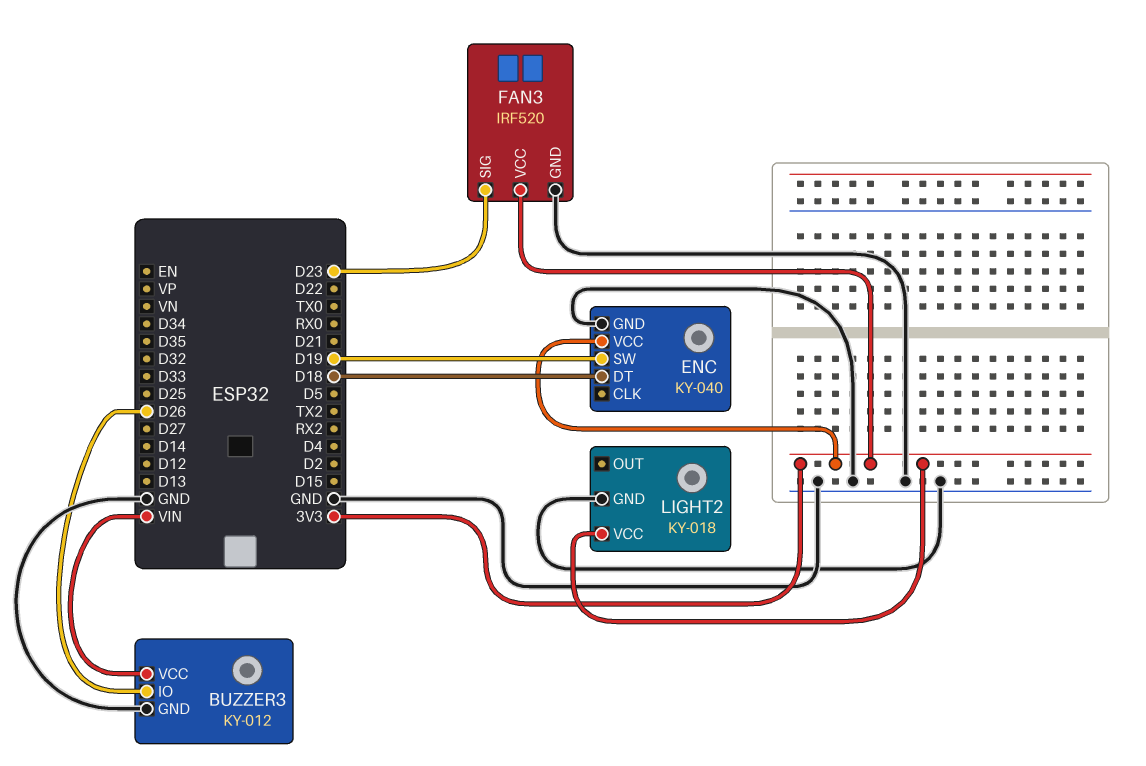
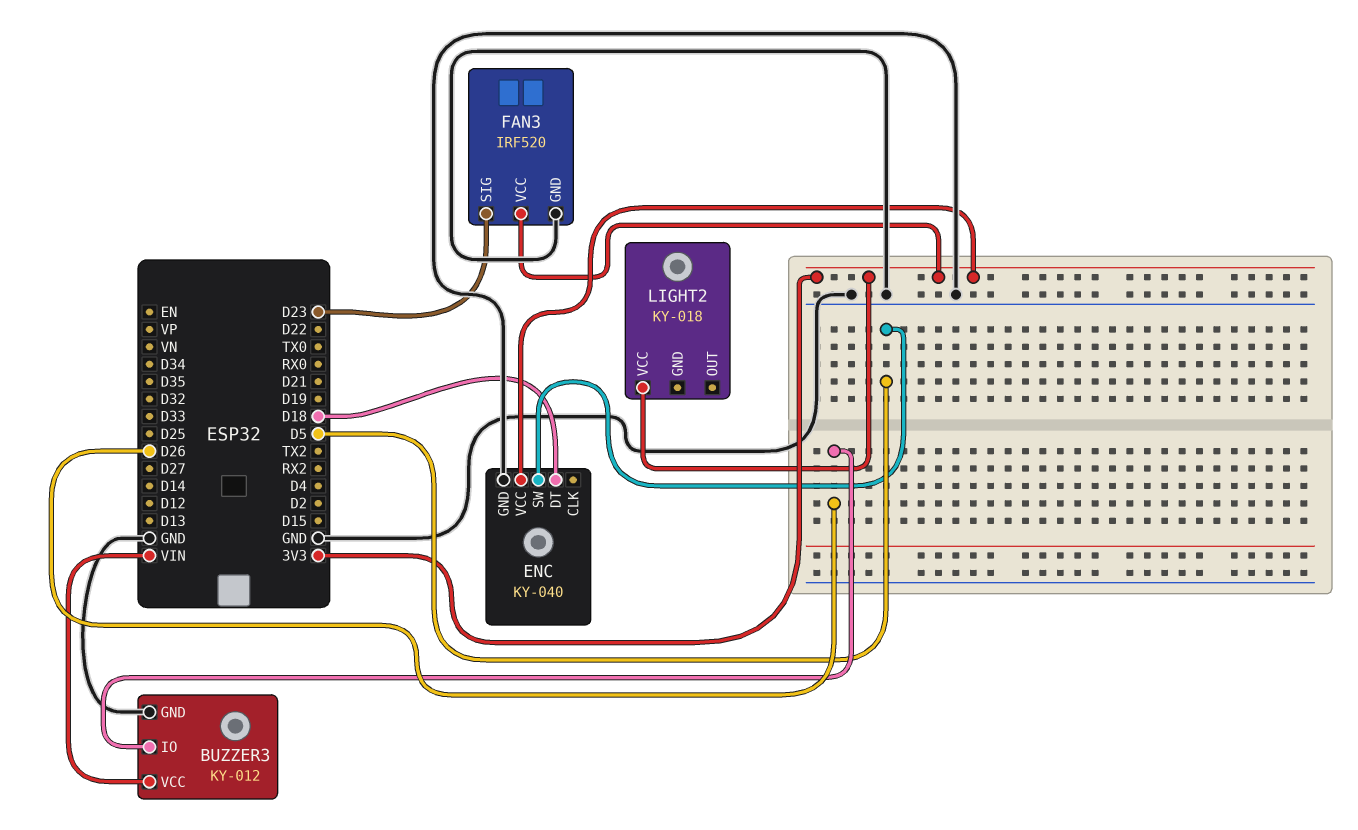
ENC pin SW: D19 -> D5
LIGHT2 pin GND: GND -> none

